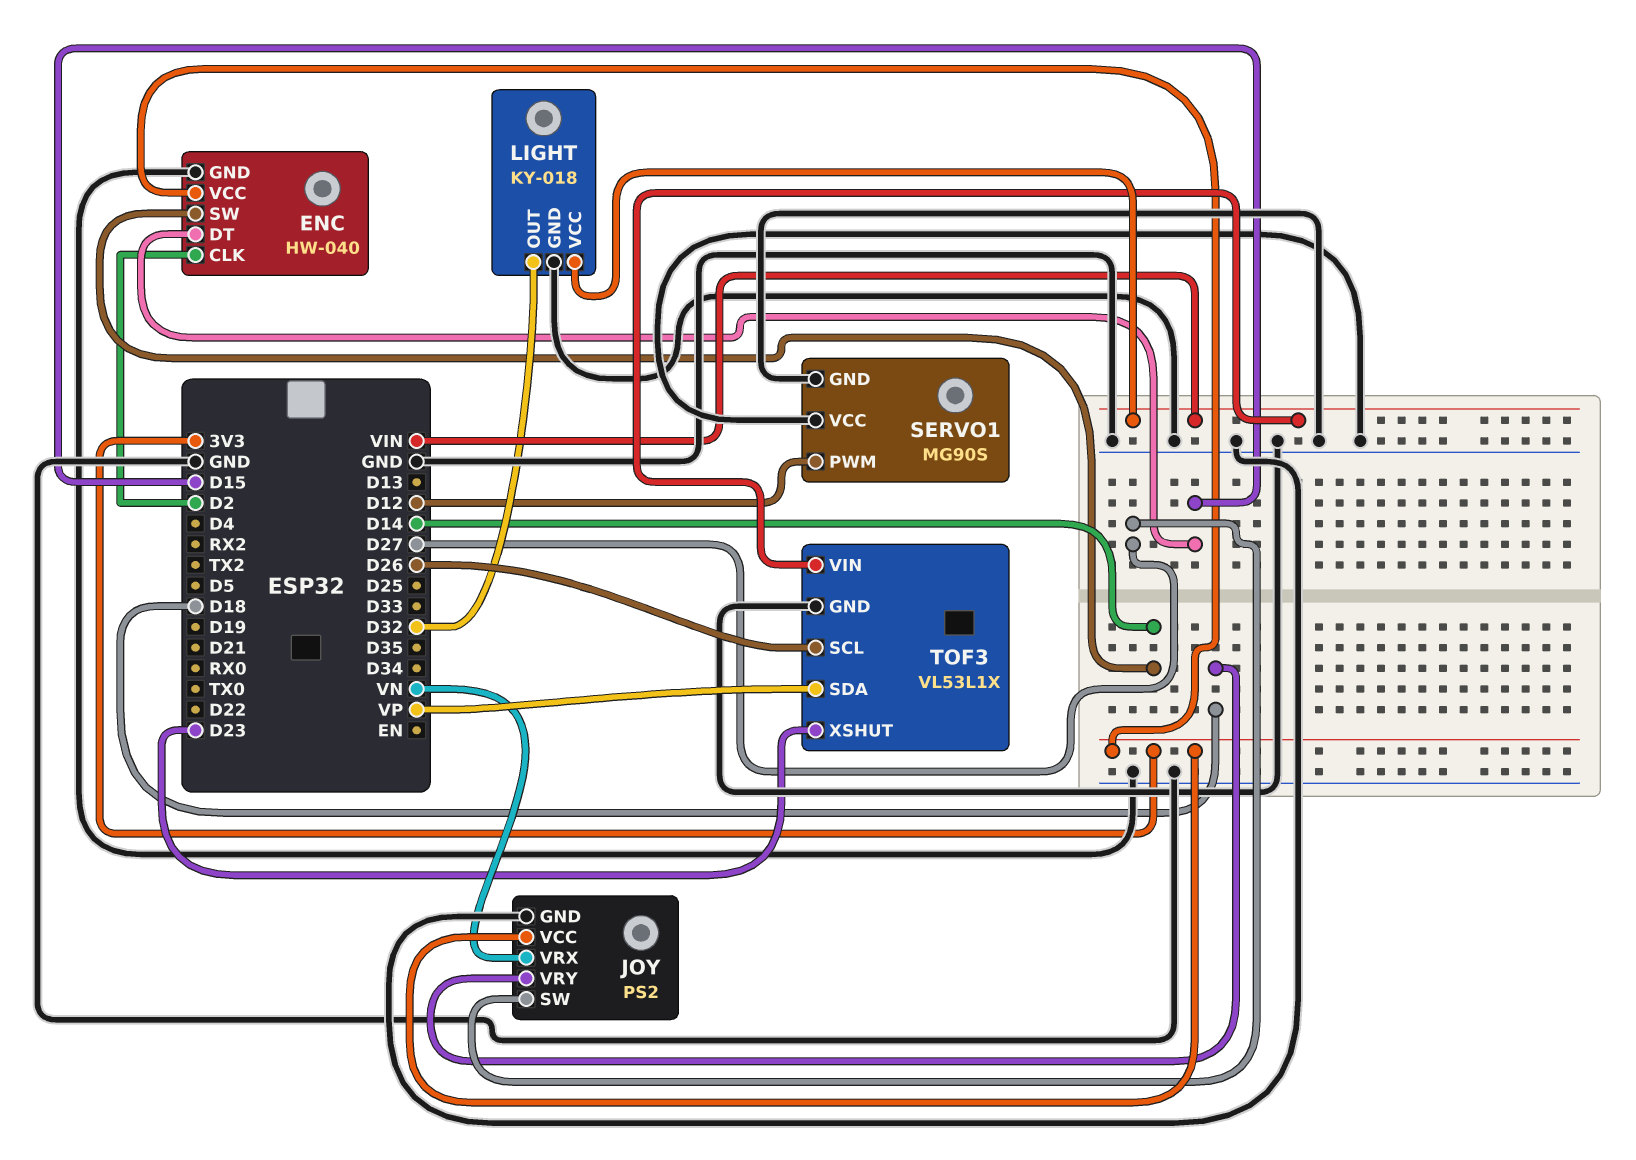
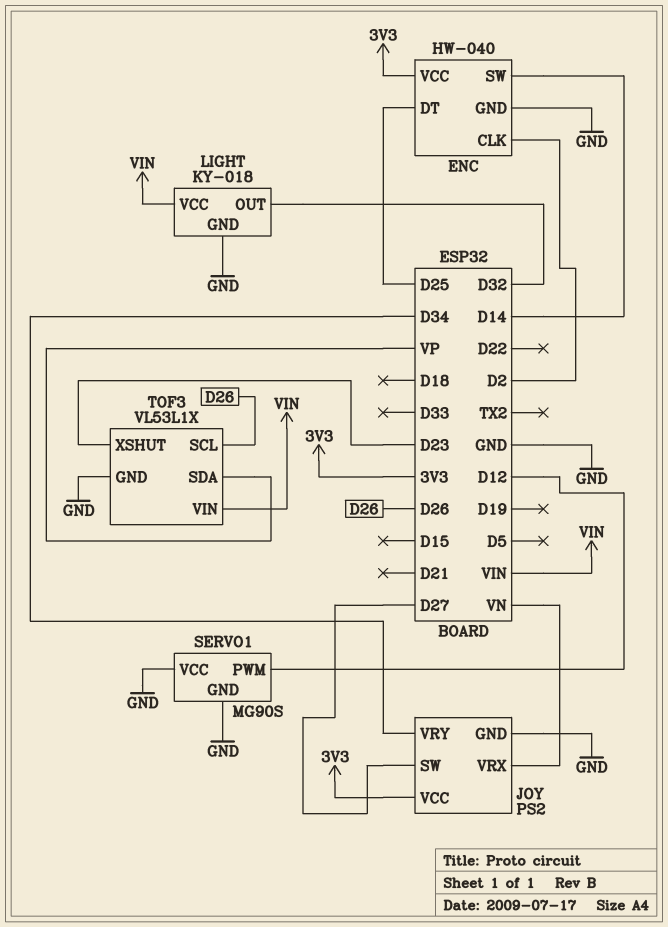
ENC pin DT: D15 -> D25
JOY pin VRY: D18 -> D34

